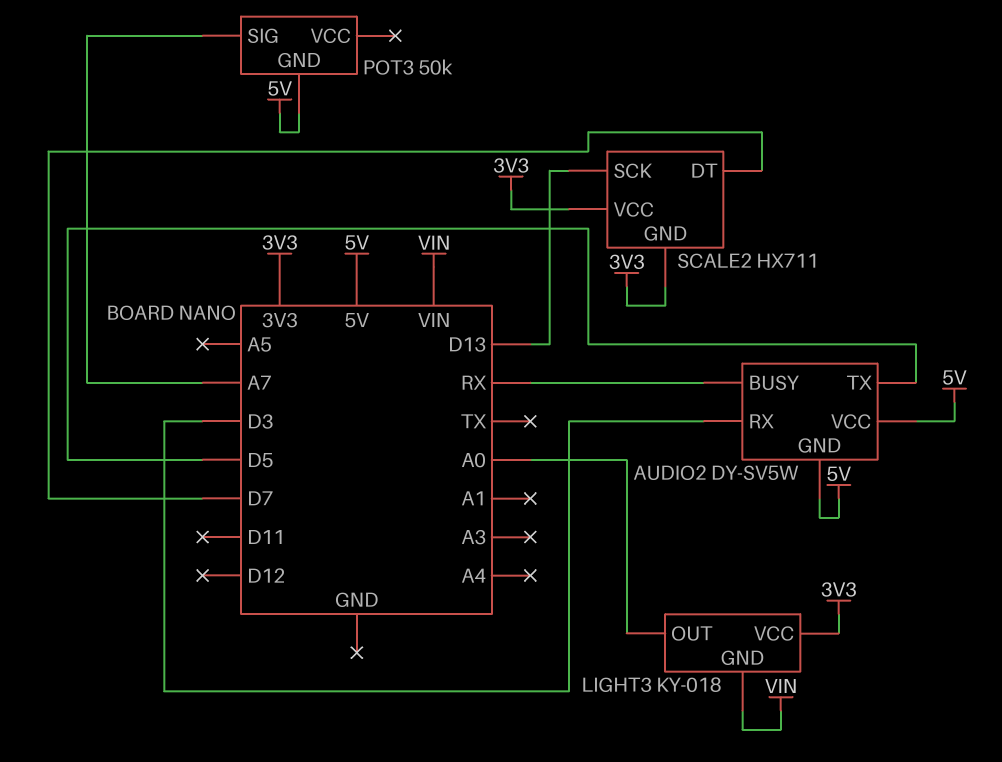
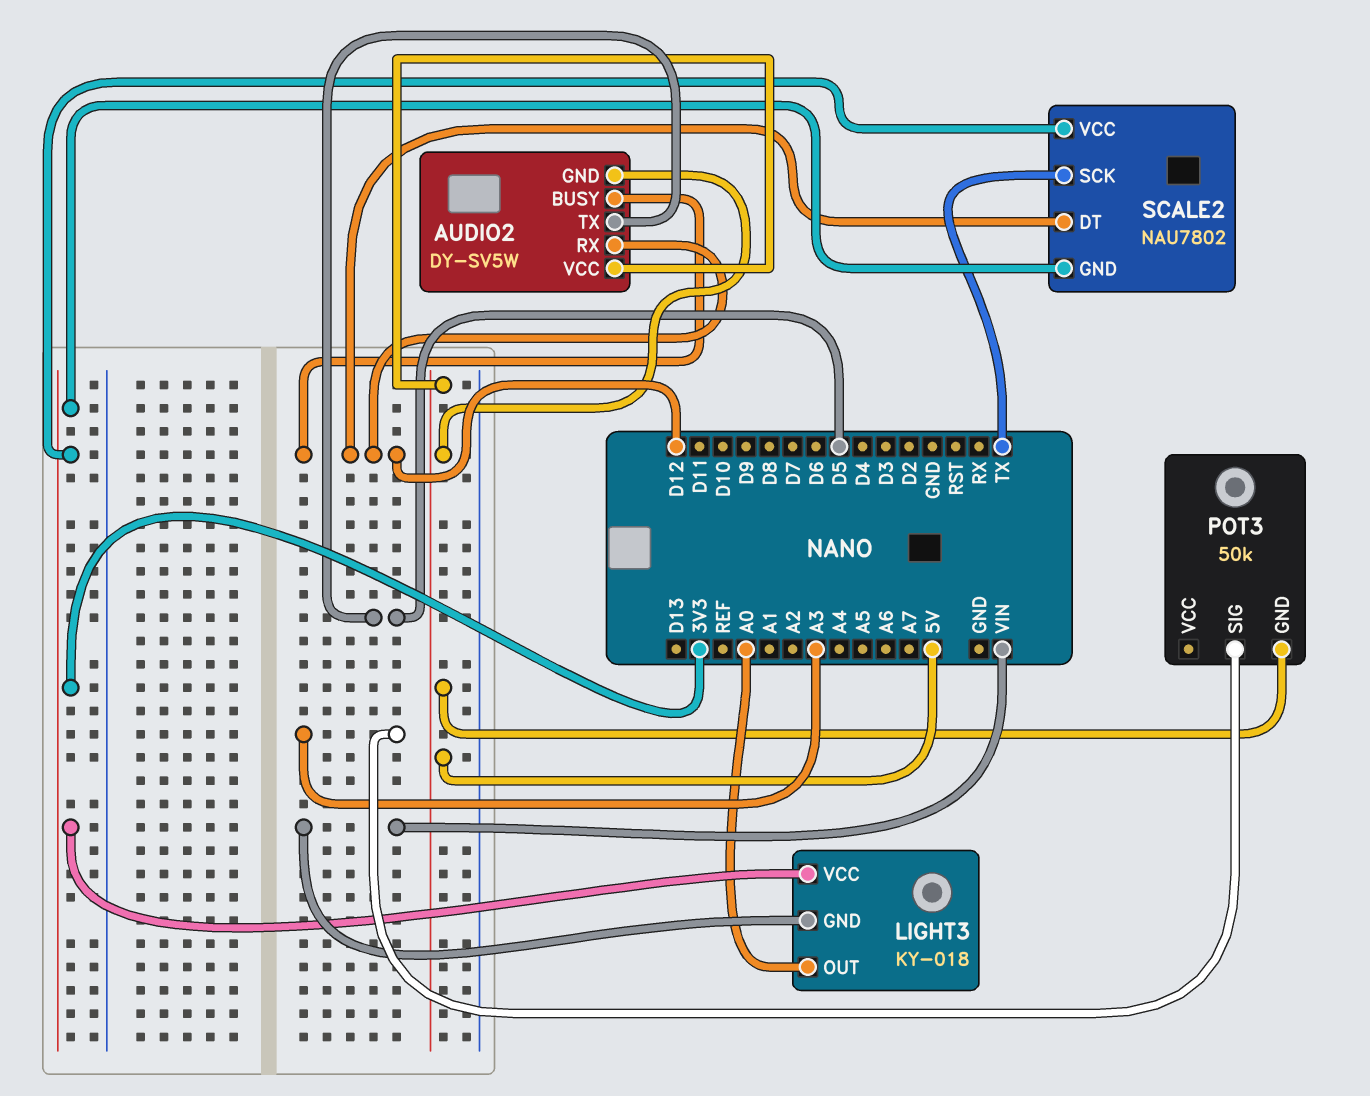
AUDIO2 pin BUSY: RX -> D12
AUDIO2 pin RX: D3 -> D12
POT3 pin SIG: A7 -> A3
SCALE2: HX711 -> NAU7802
SCALE2 pin DT: D7 -> D12
SCALE2 pin SCK: D13 -> TX

